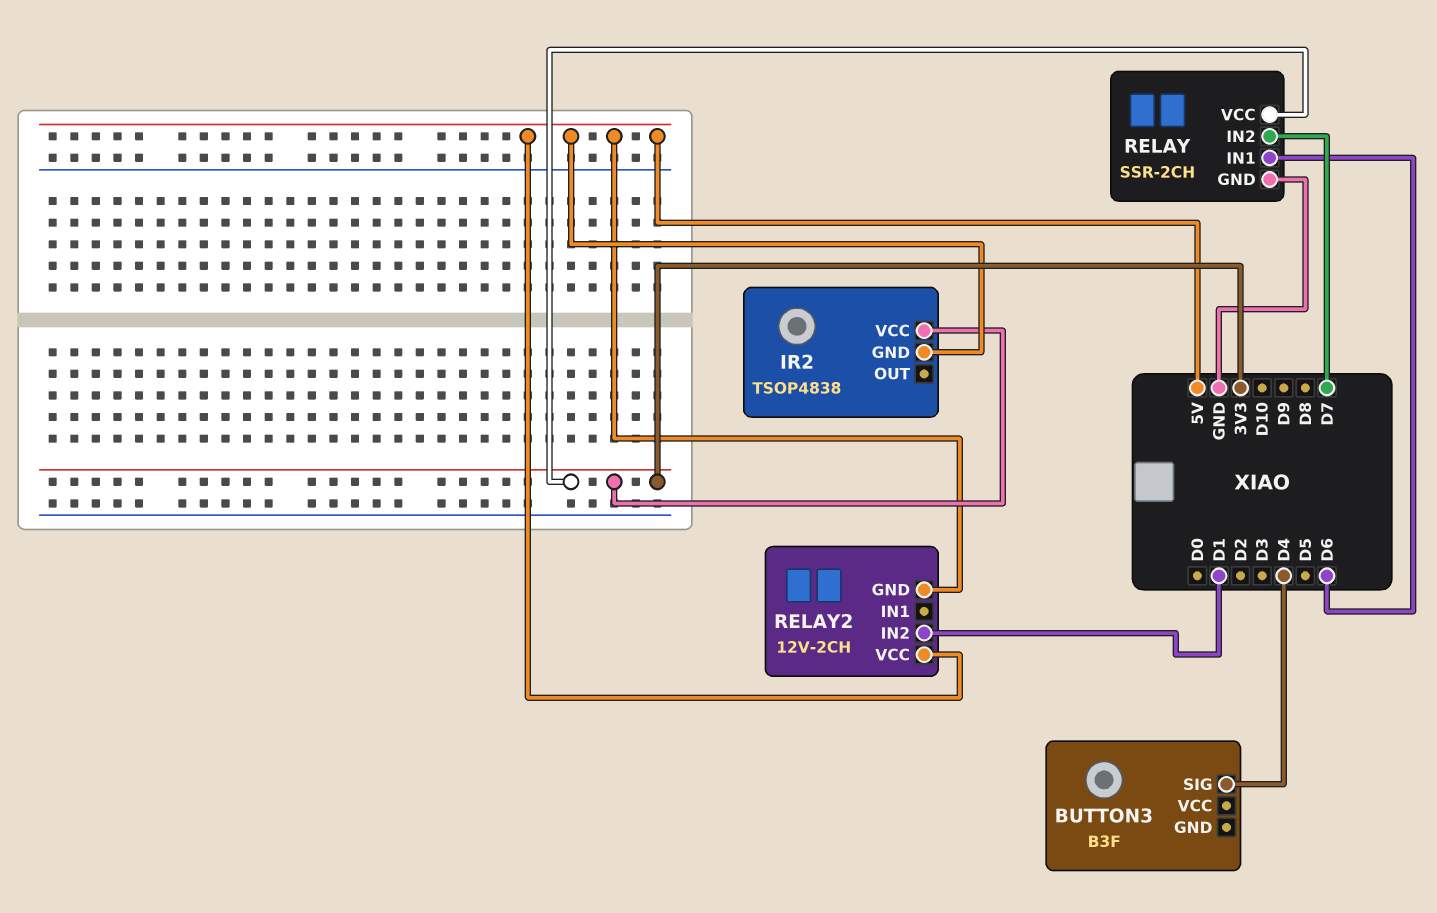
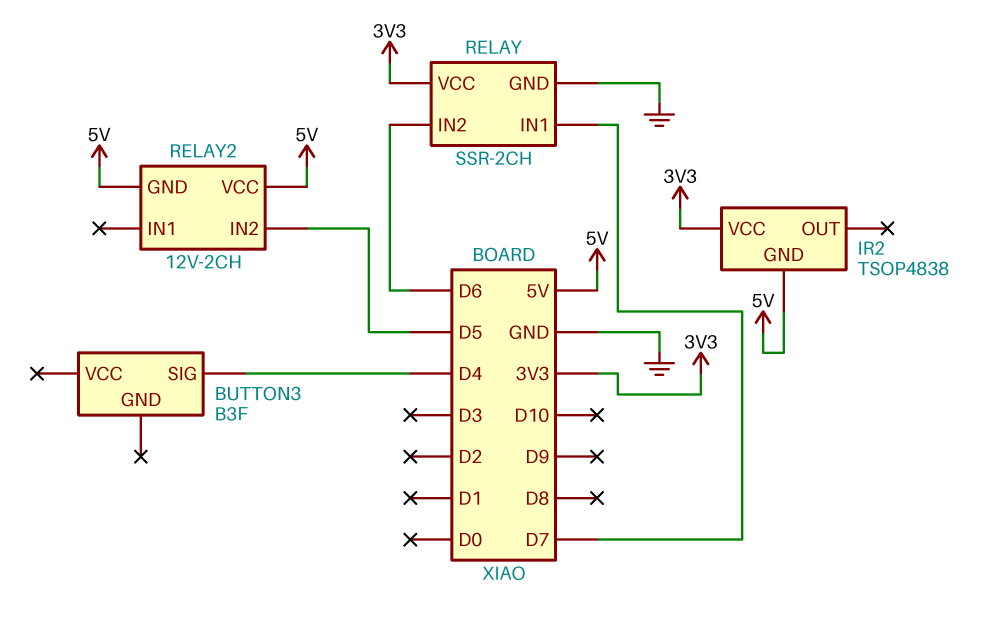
RELAY pin IN1: D6 -> D7
RELAY pin IN2: D7 -> D6
RELAY2 pin IN2: D1 -> D5

